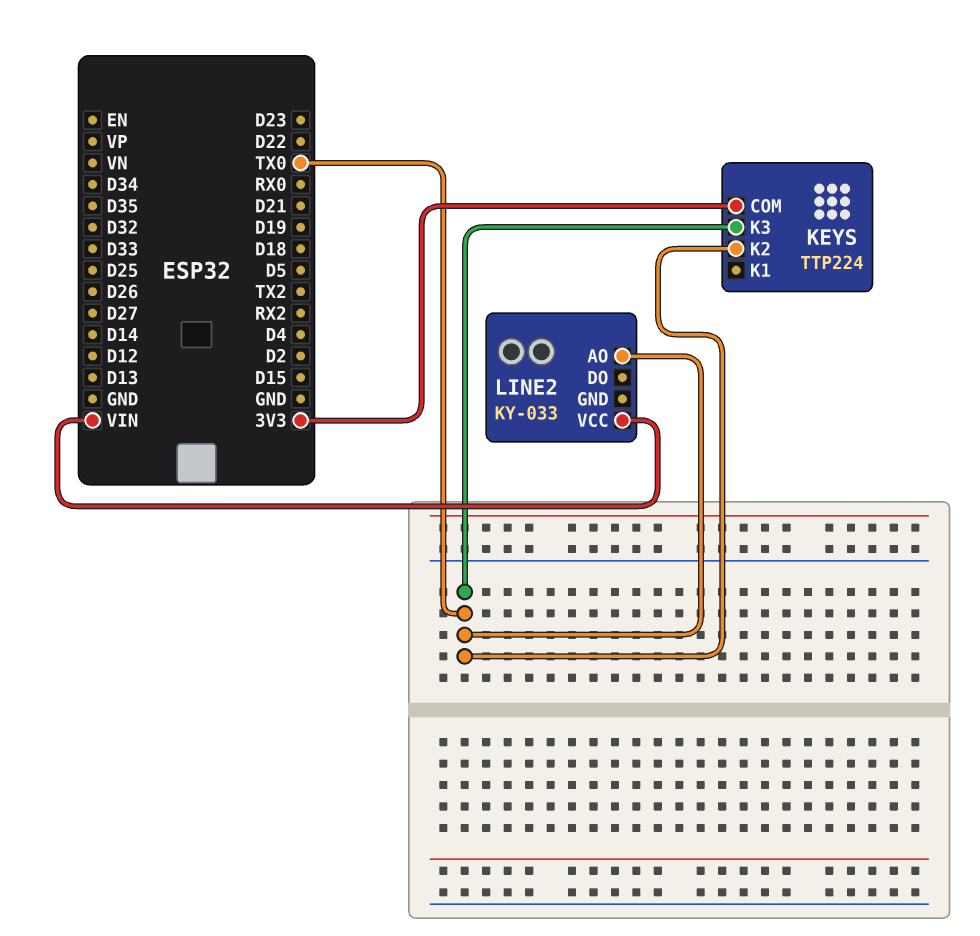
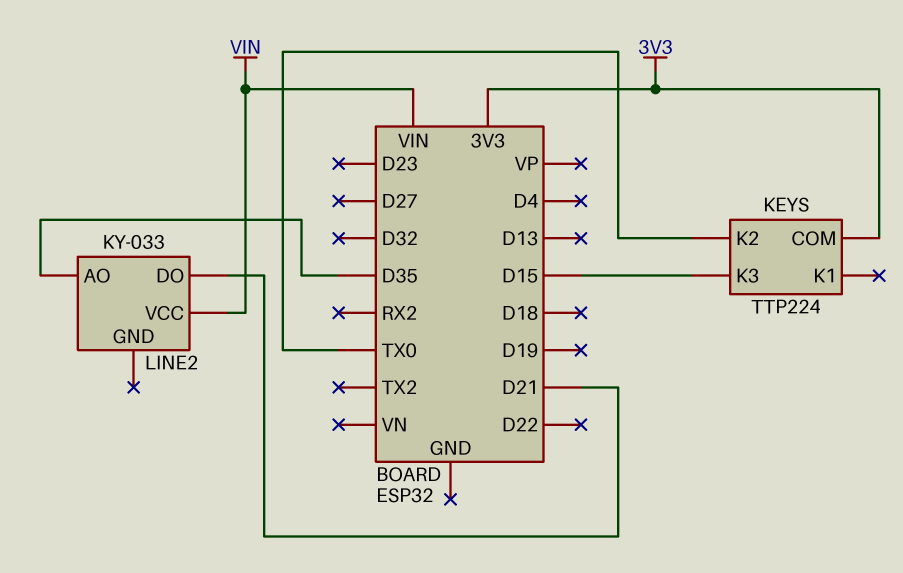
KEYS pin K3: TX0 -> D15
LINE2 pin AO: TX0 -> D35
LINE2 pin DO: none -> D21

